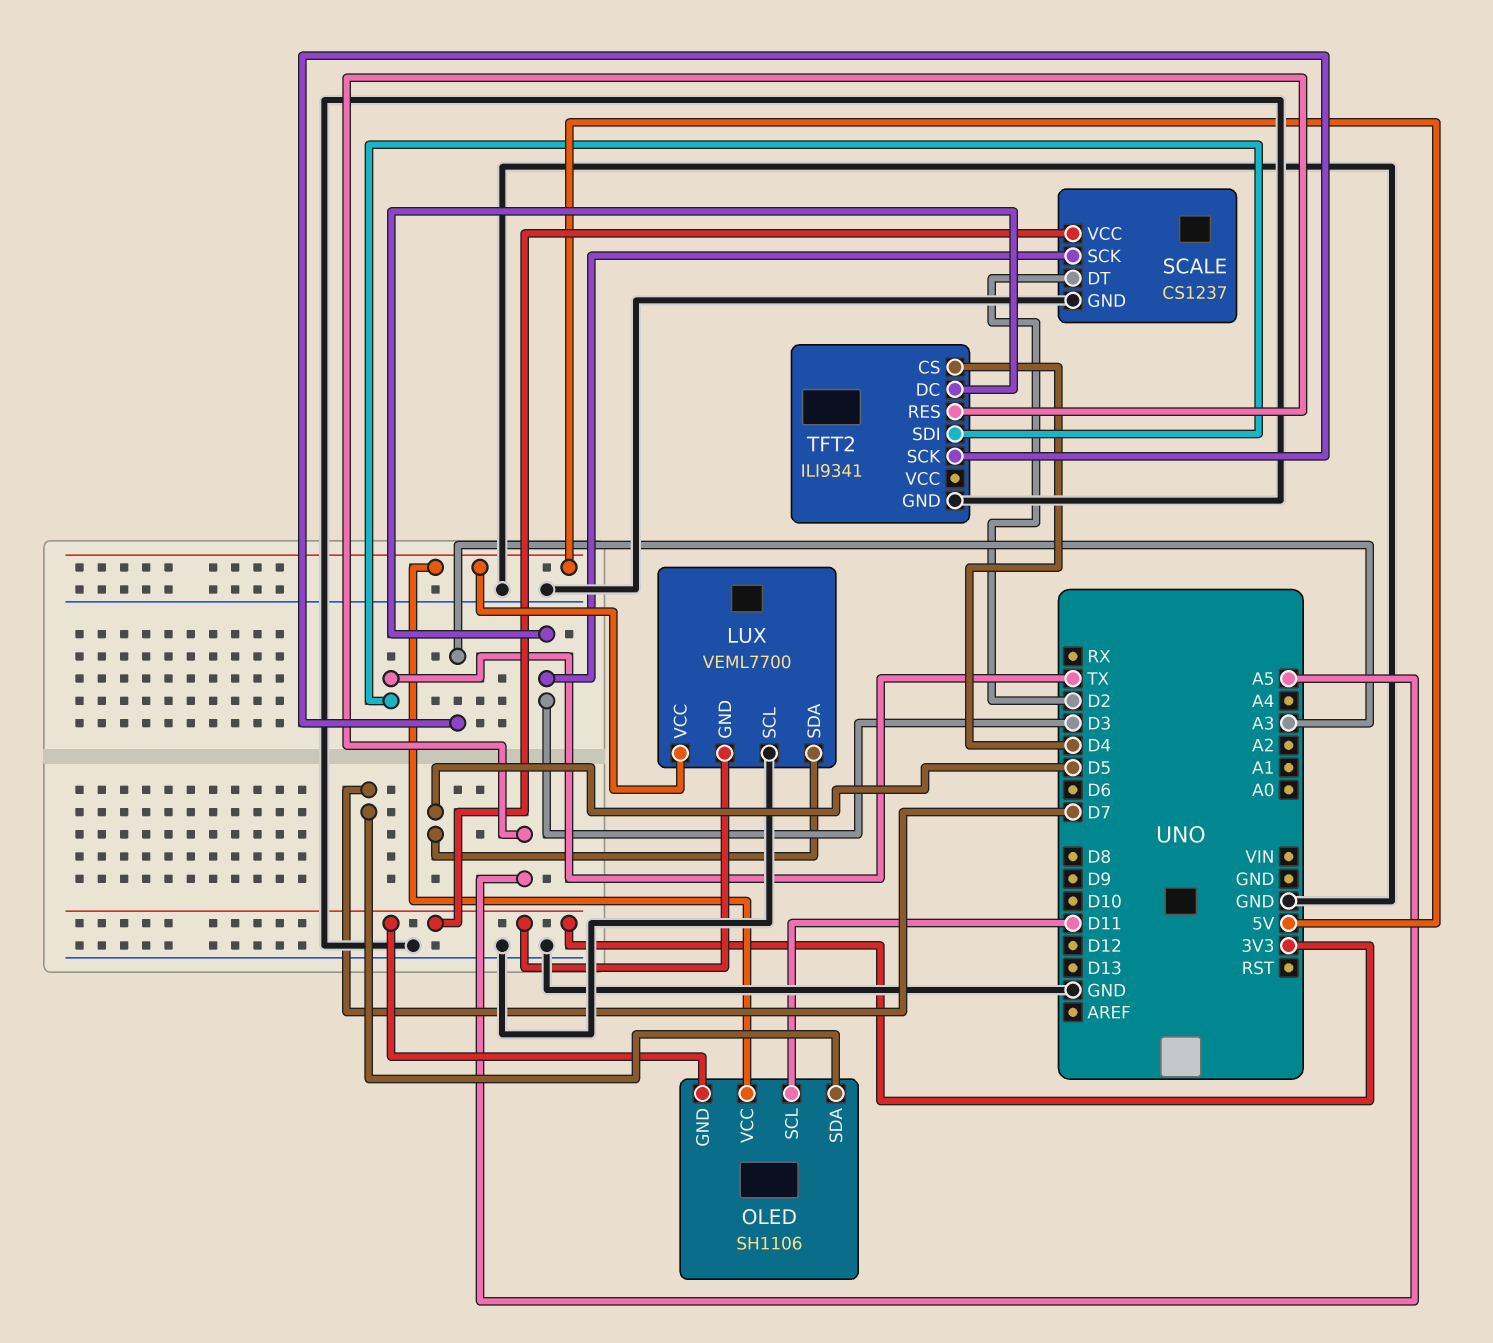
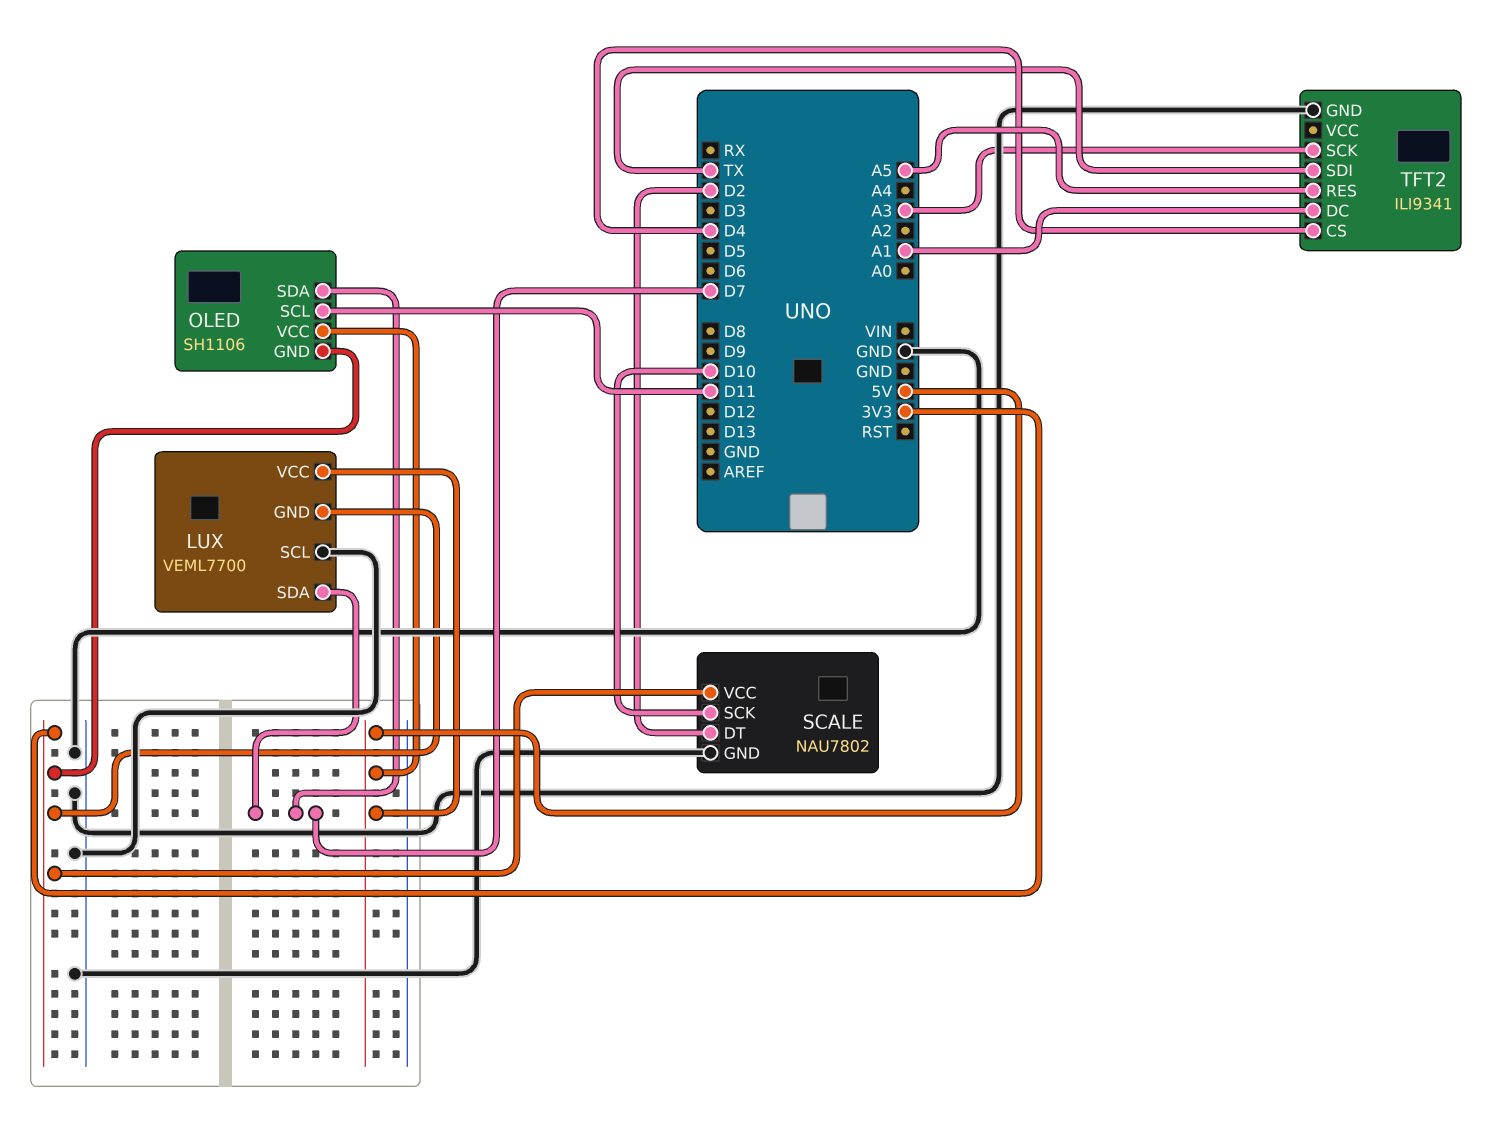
LUX pin SDA: D5 -> D7
SCALE: CS1237 -> NAU7802
SCALE pin SCK: D3 -> D10
TFT2 pin DC: D3 -> A1

